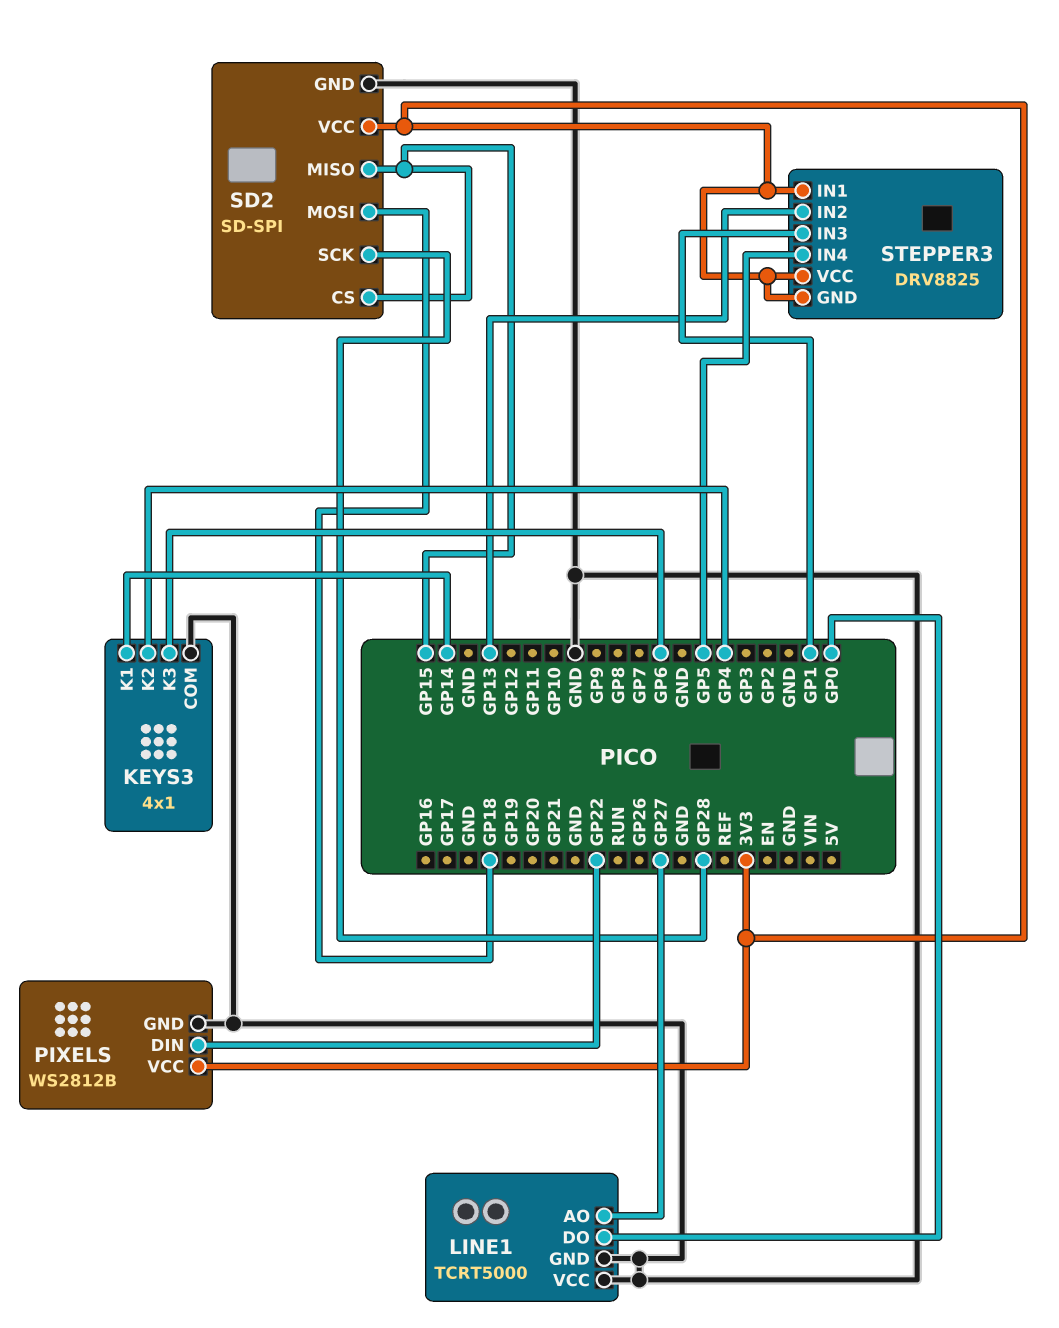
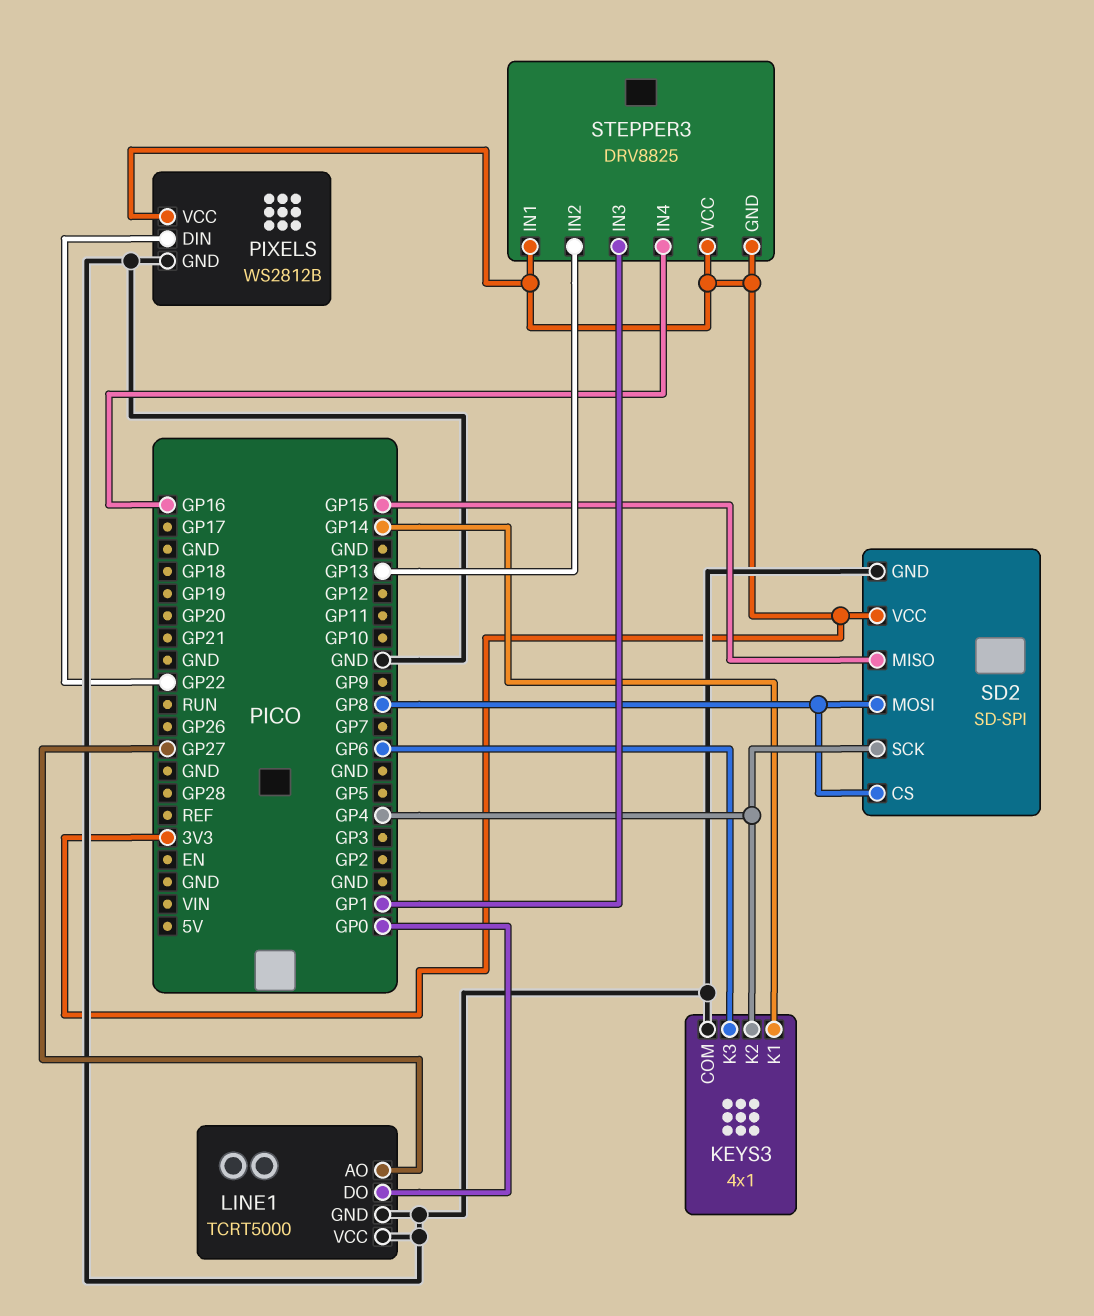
SD2 pin CS: GP15 -> GP8
SD2 pin MOSI: GP18 -> GP8
SD2 pin SCK: GP28 -> GP4
STEPPER3 pin IN4: GP5 -> GP16

